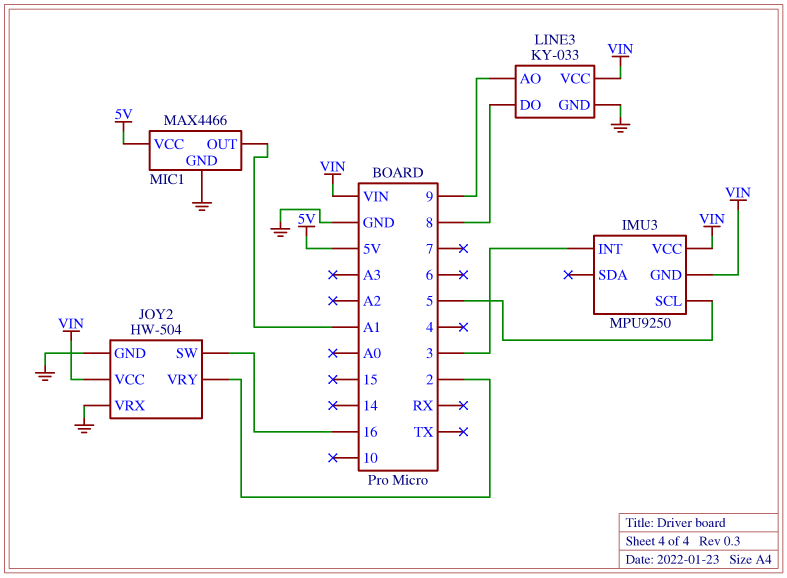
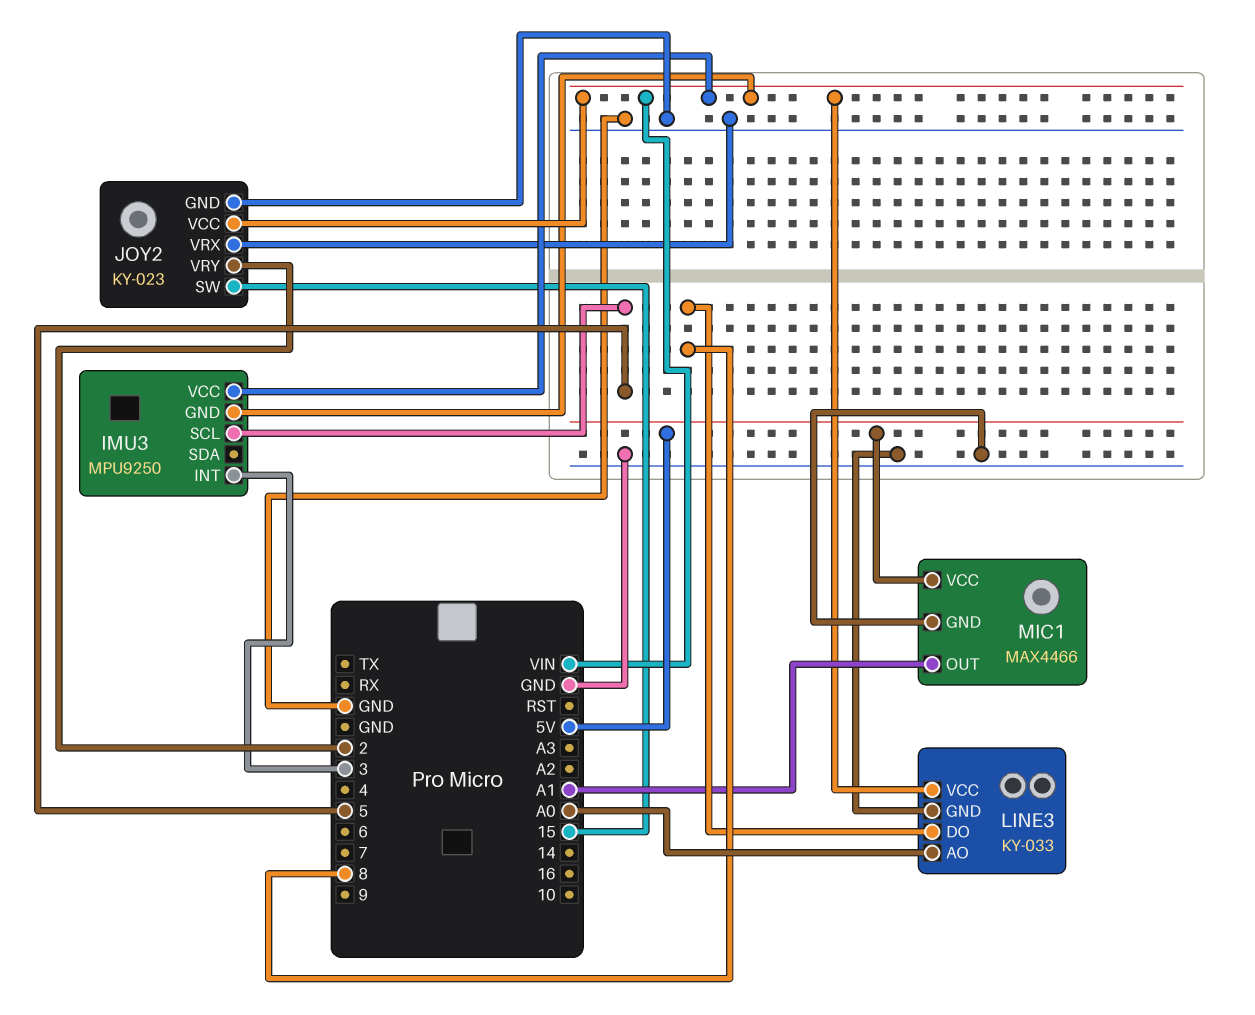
JOY2: HW-504 -> KY-023
JOY2 pin SW: 16 -> 15
LINE3 pin AO: 9 -> A0

